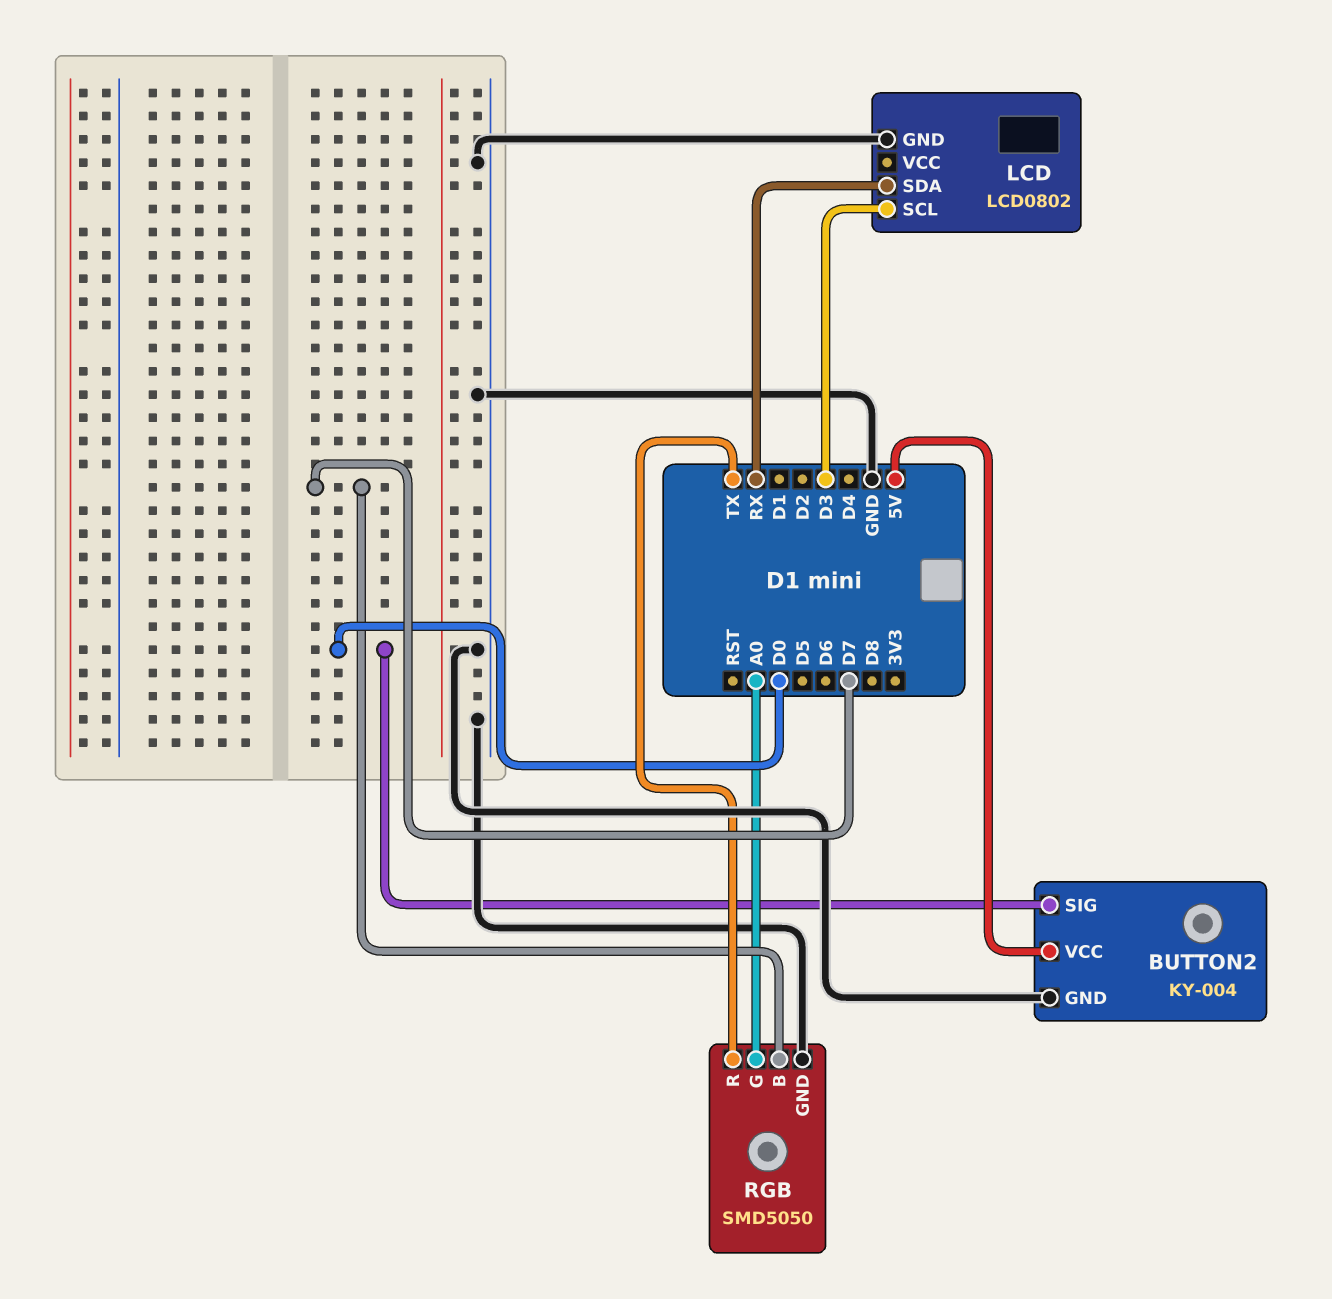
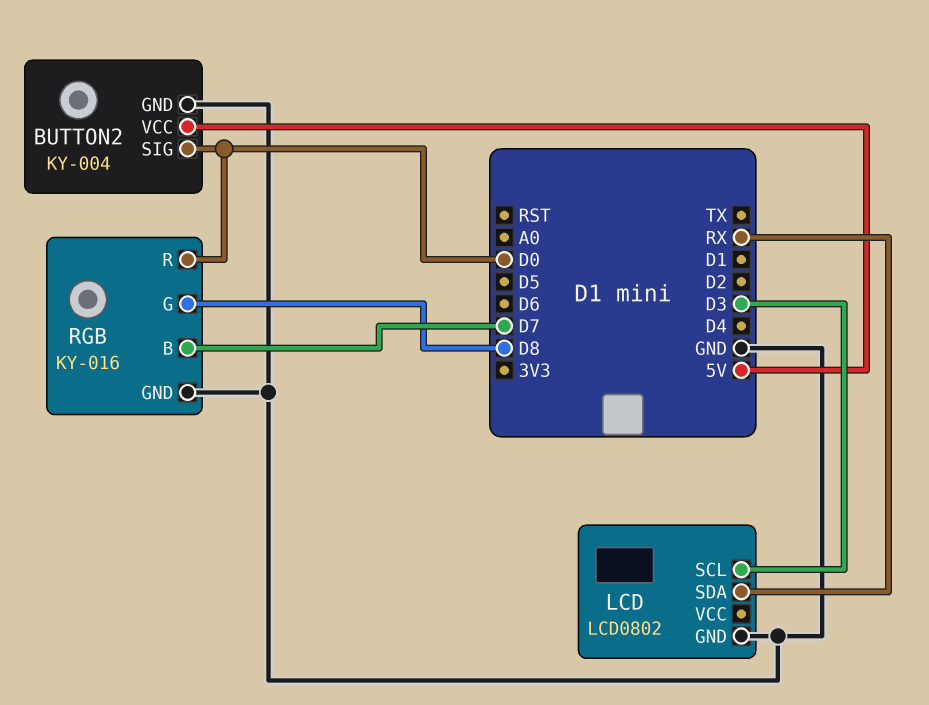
RGB: SMD5050 -> KY-016
RGB pin G: A0 -> D8
RGB pin R: TX -> D0

